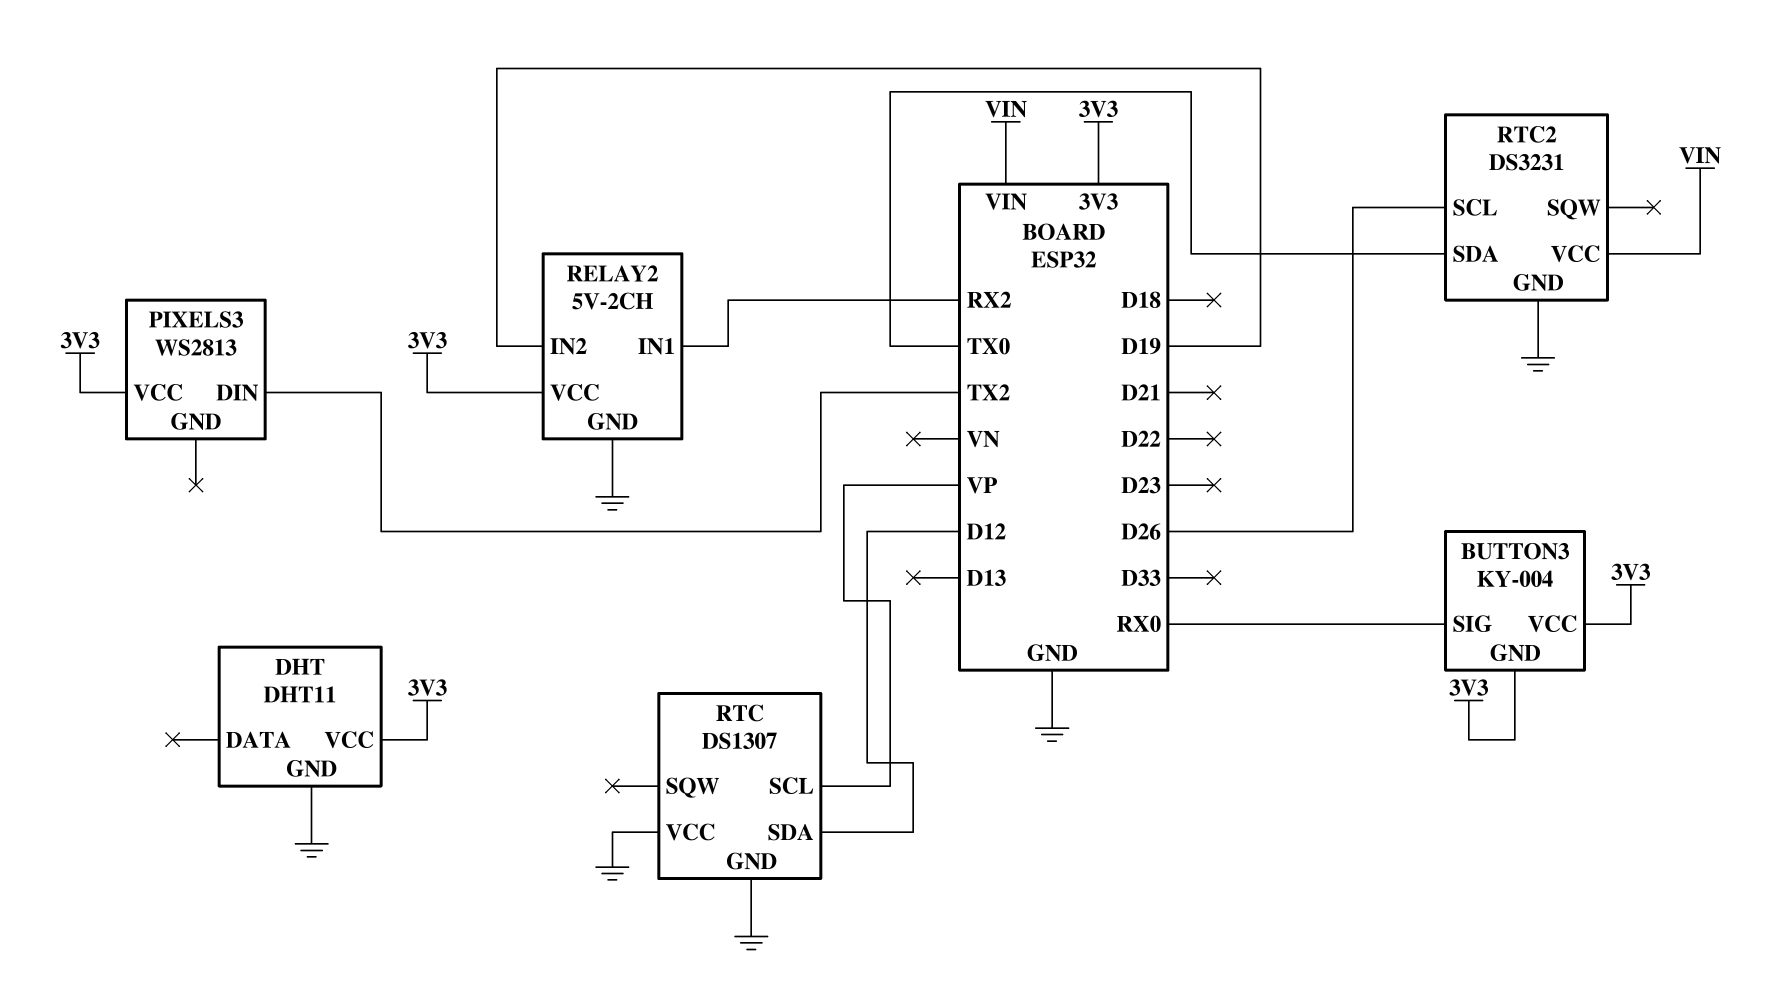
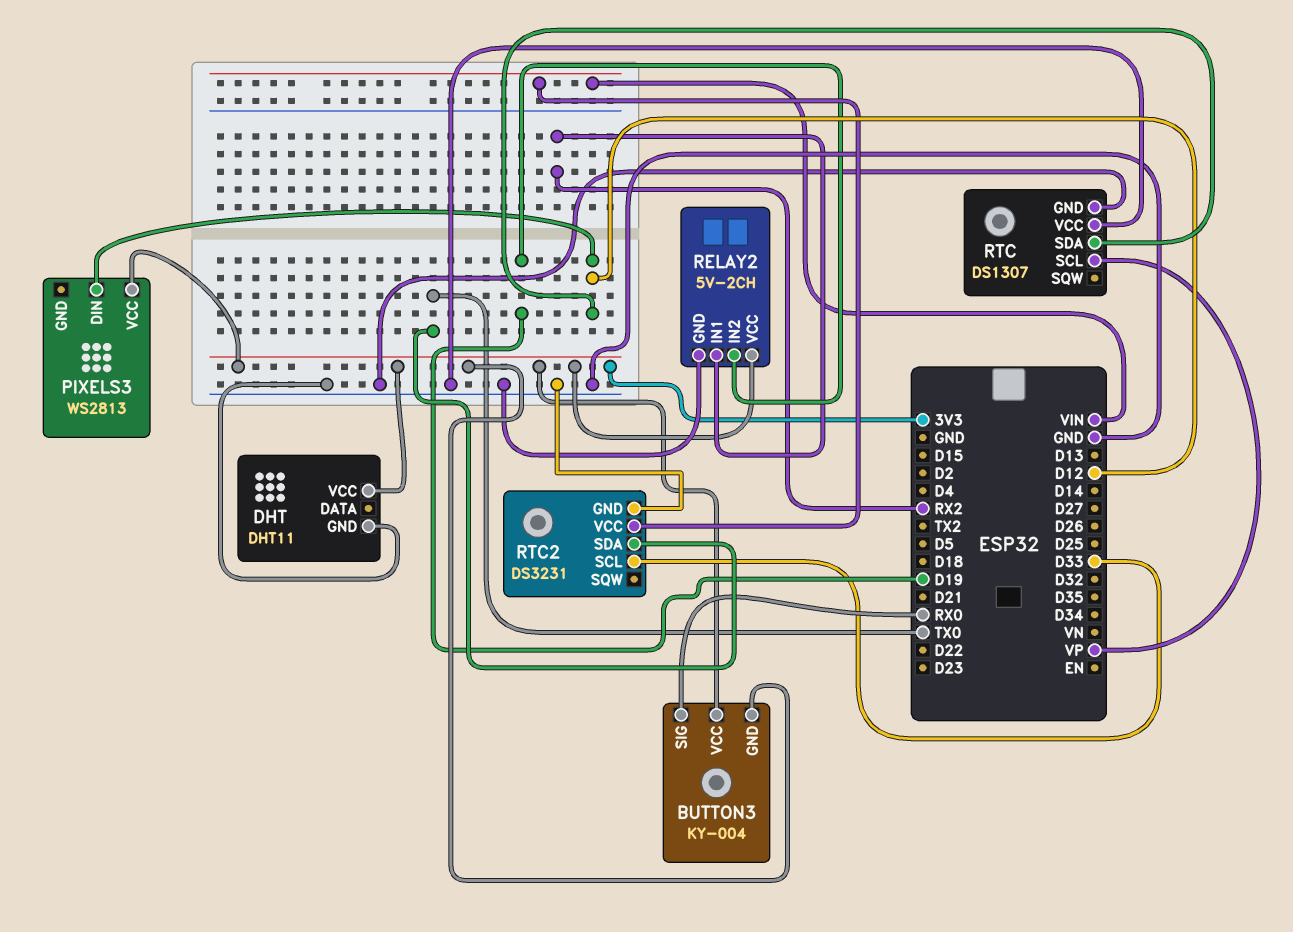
PIXELS3 pin DIN: TX2 -> D12
RTC2 pin SCL: D26 -> D33

